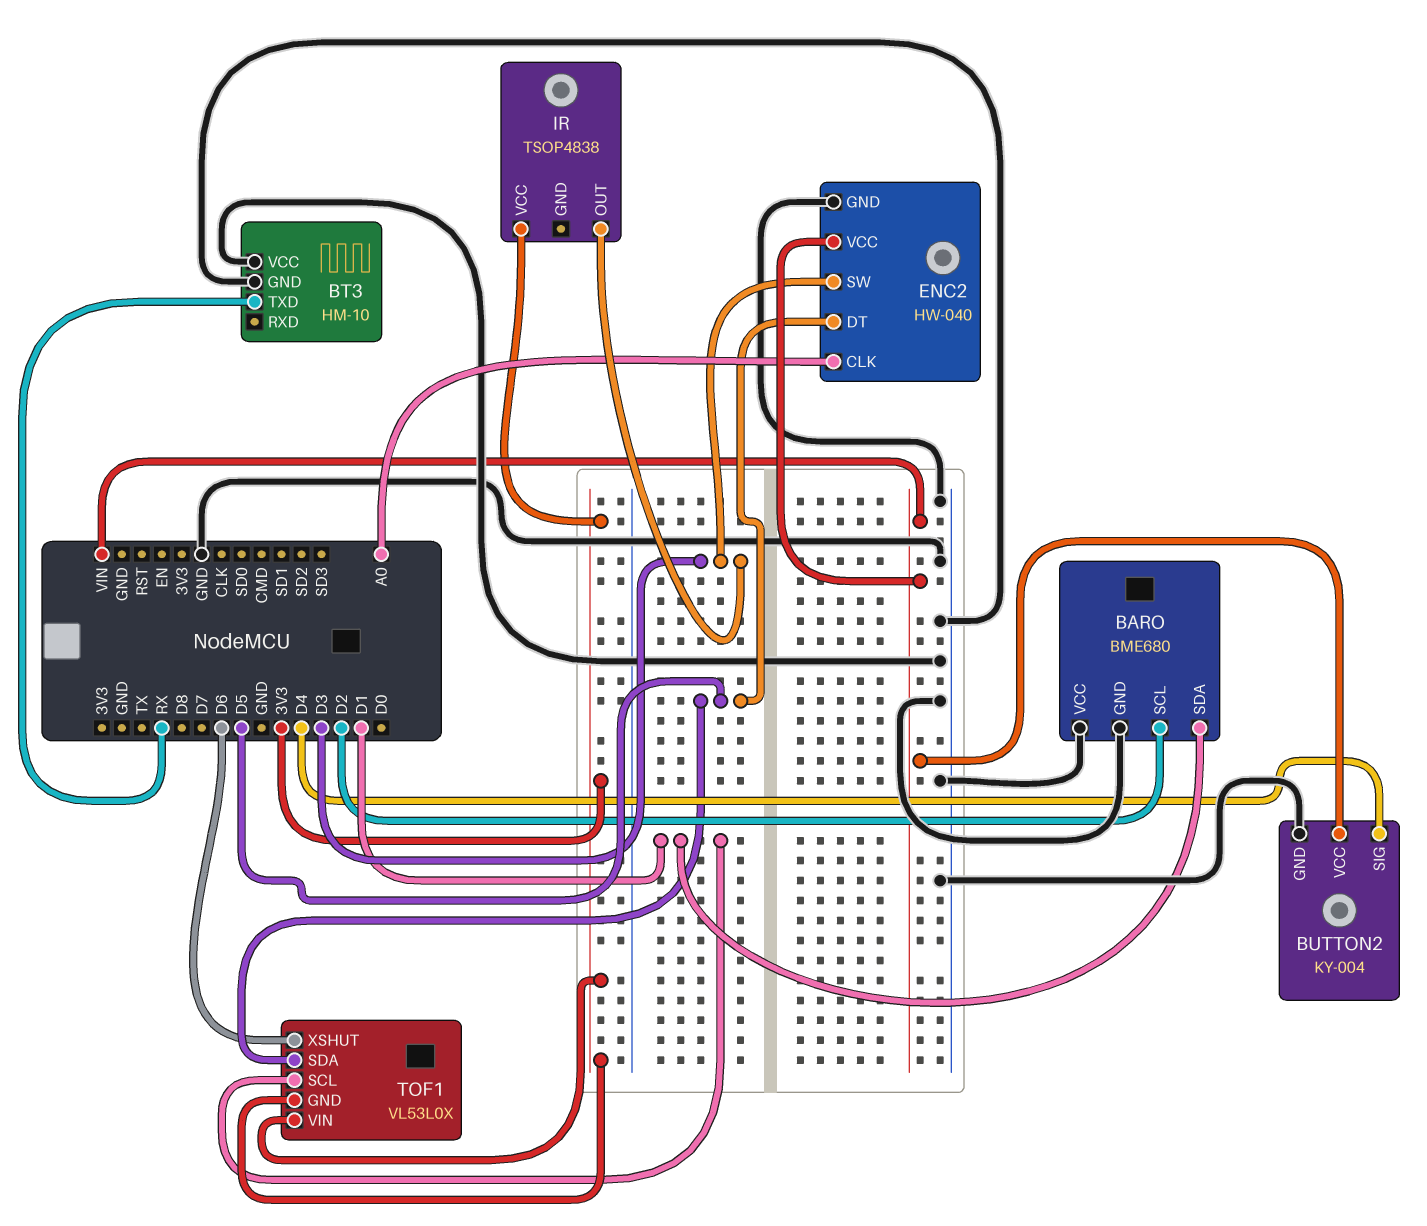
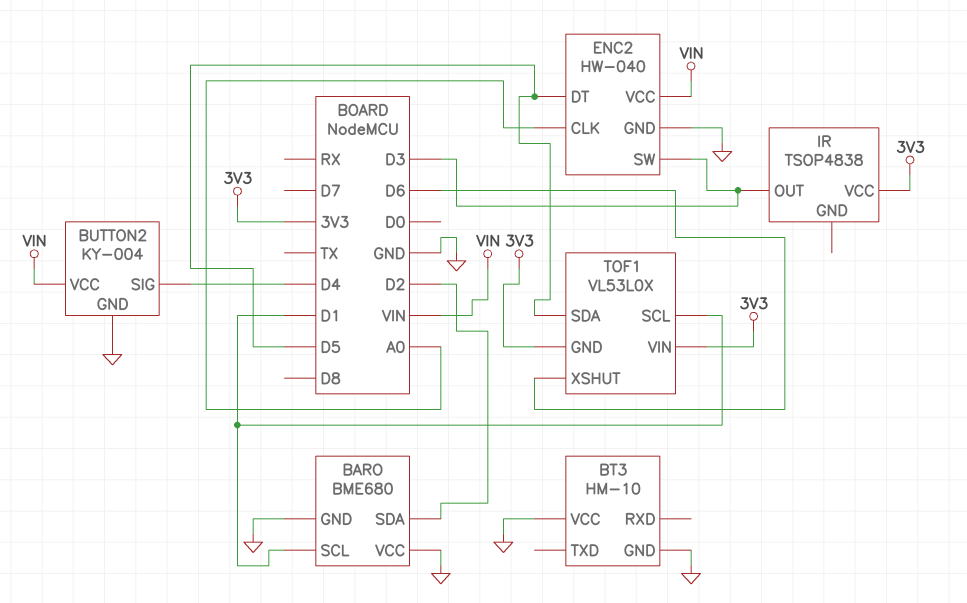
BARO pin SCL: D2 -> D1
BARO pin SDA: D1 -> D2
BT3 pin TXD: RX -> none

